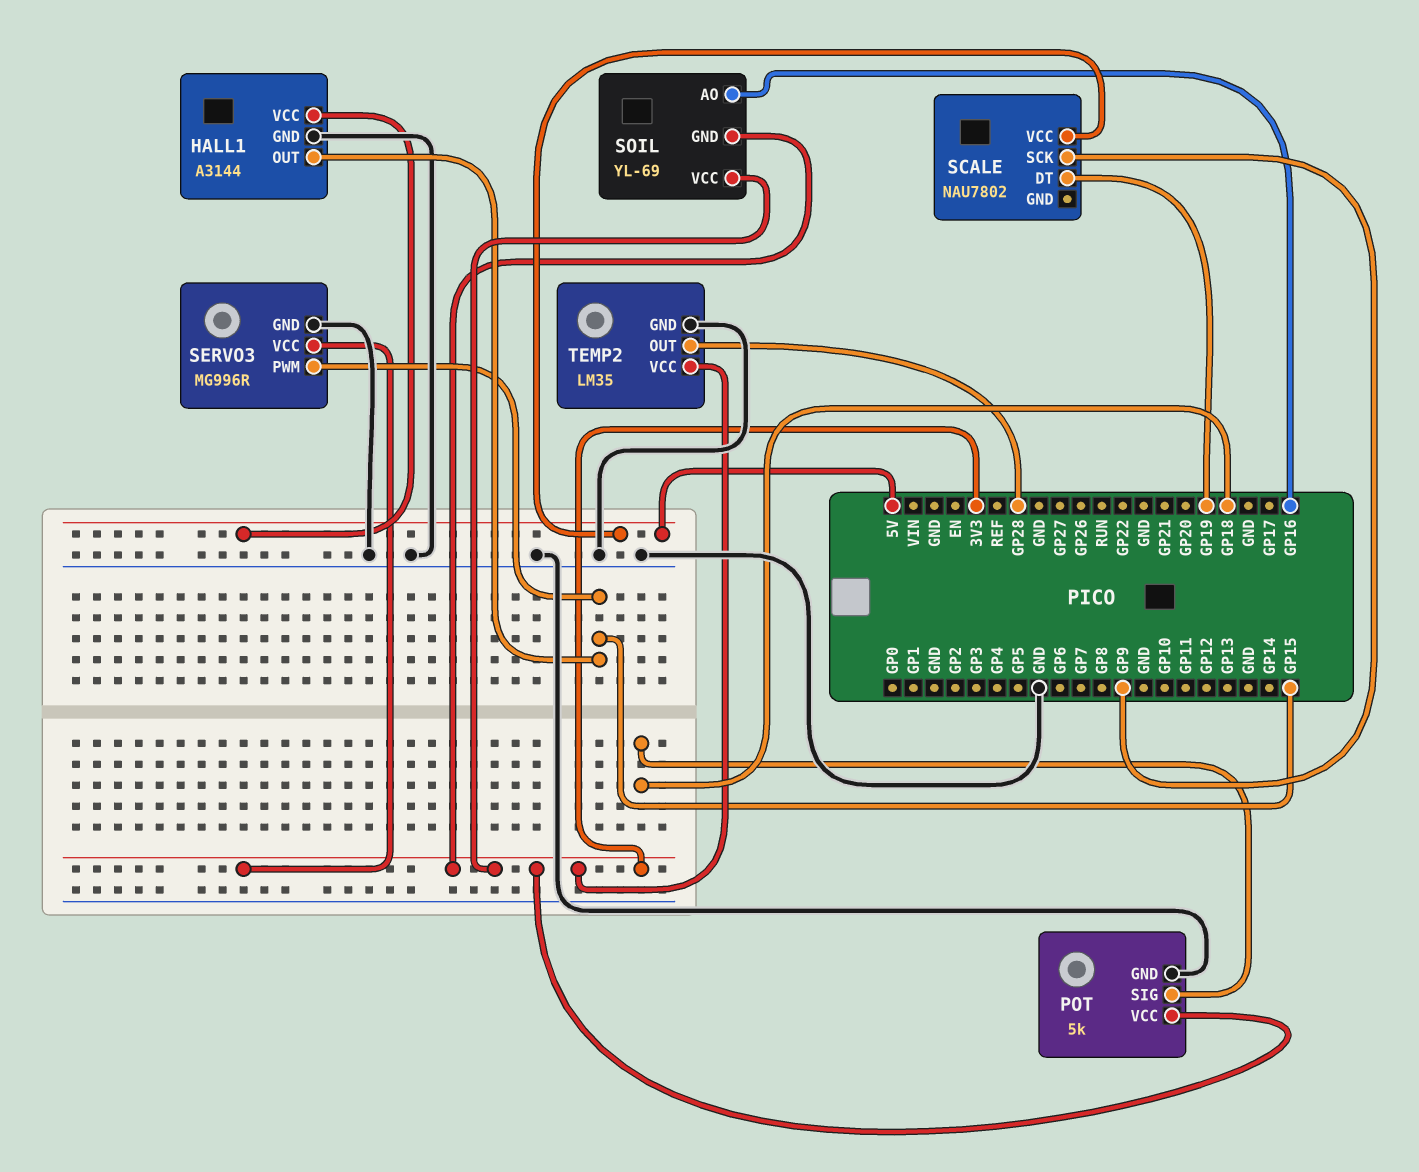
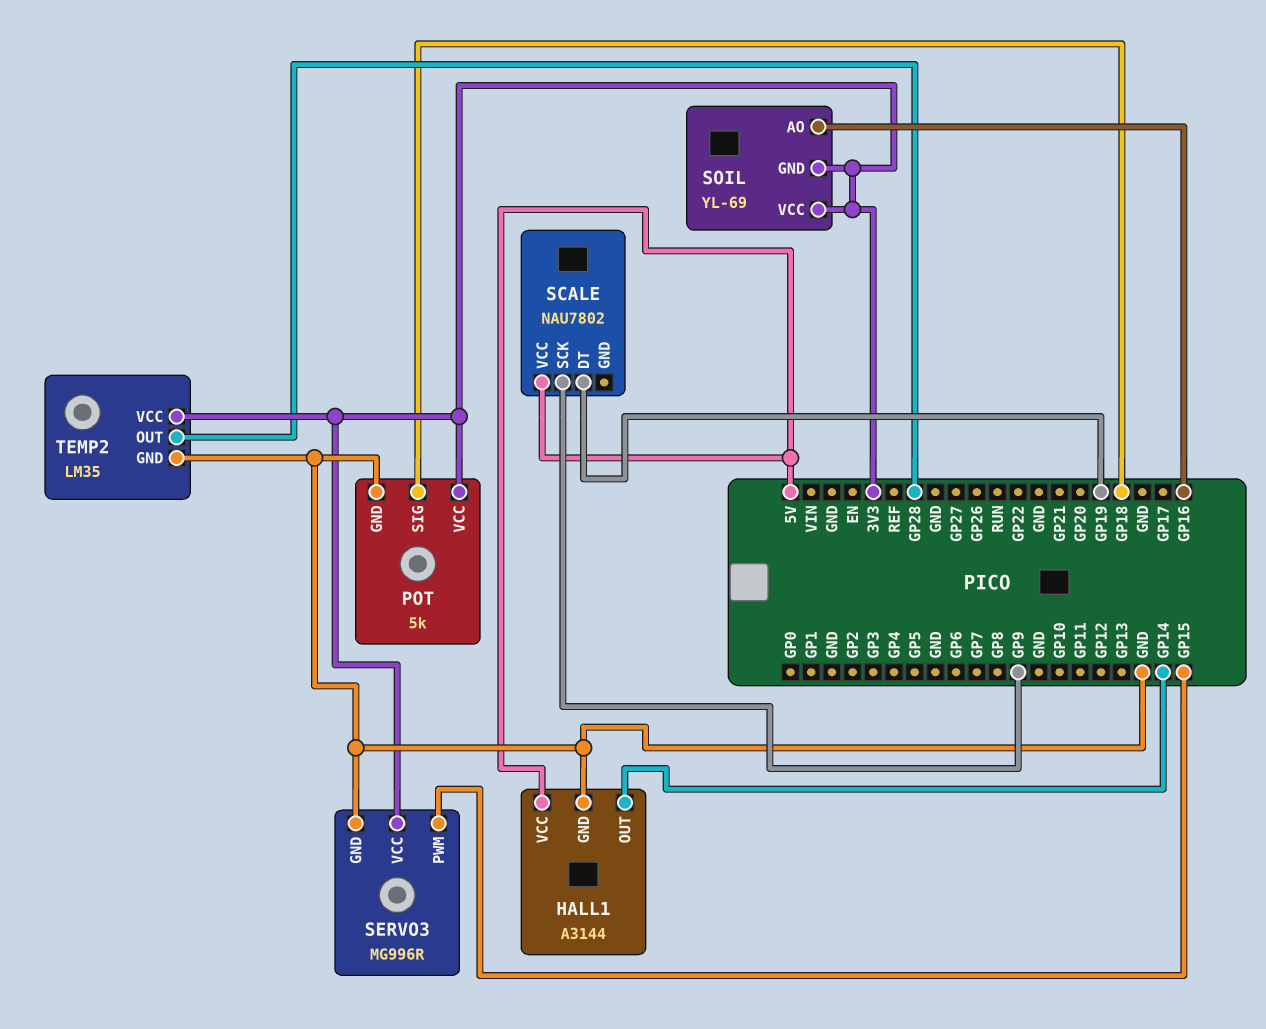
HALL1 pin OUT: GP15 -> GP14

